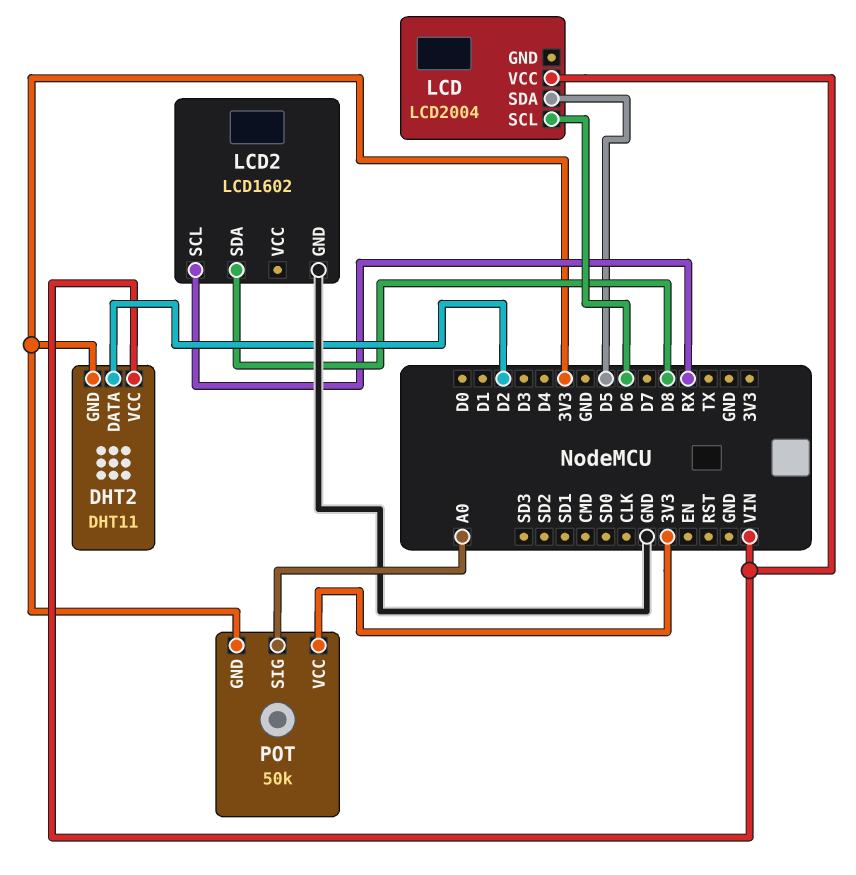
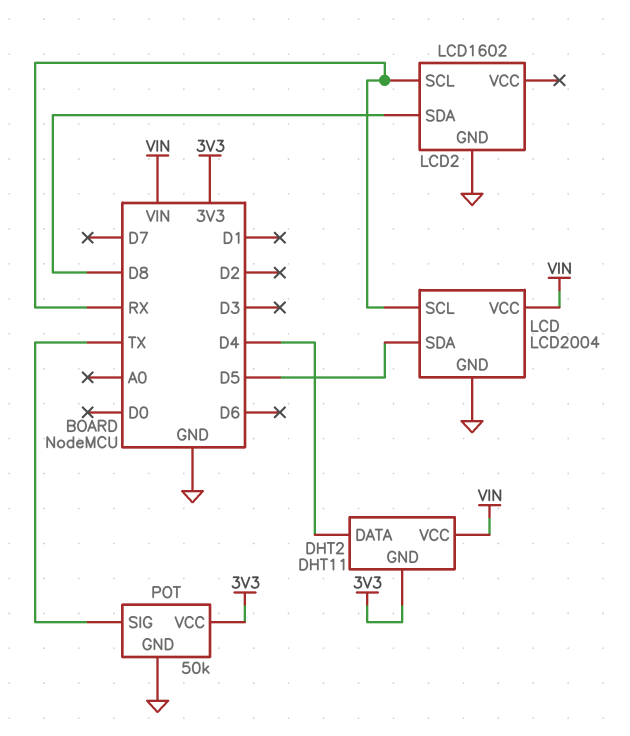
DHT2 pin DATA: D2 -> D4
LCD pin GND: none -> GND
LCD pin SCL: D6 -> RX
POT pin GND: 3V3 -> GND
POT pin SIG: A0 -> TX

